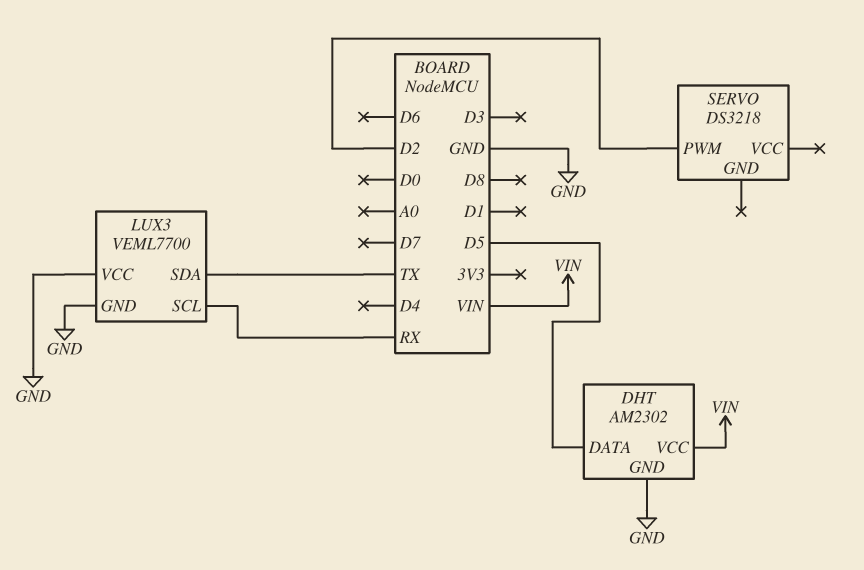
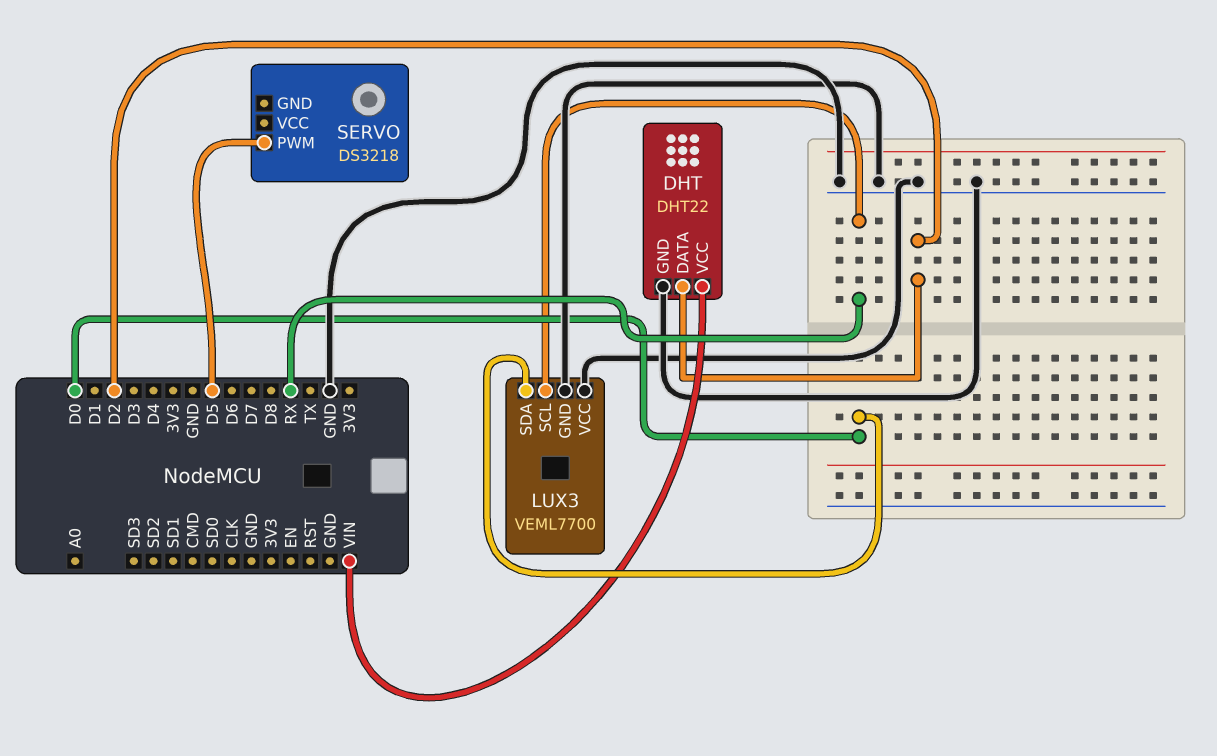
DHT: AM2302 -> DHT22
DHT pin DATA: D5 -> D2
LUX3 pin SDA: TX -> D0
SERVO pin PWM: D2 -> D5

